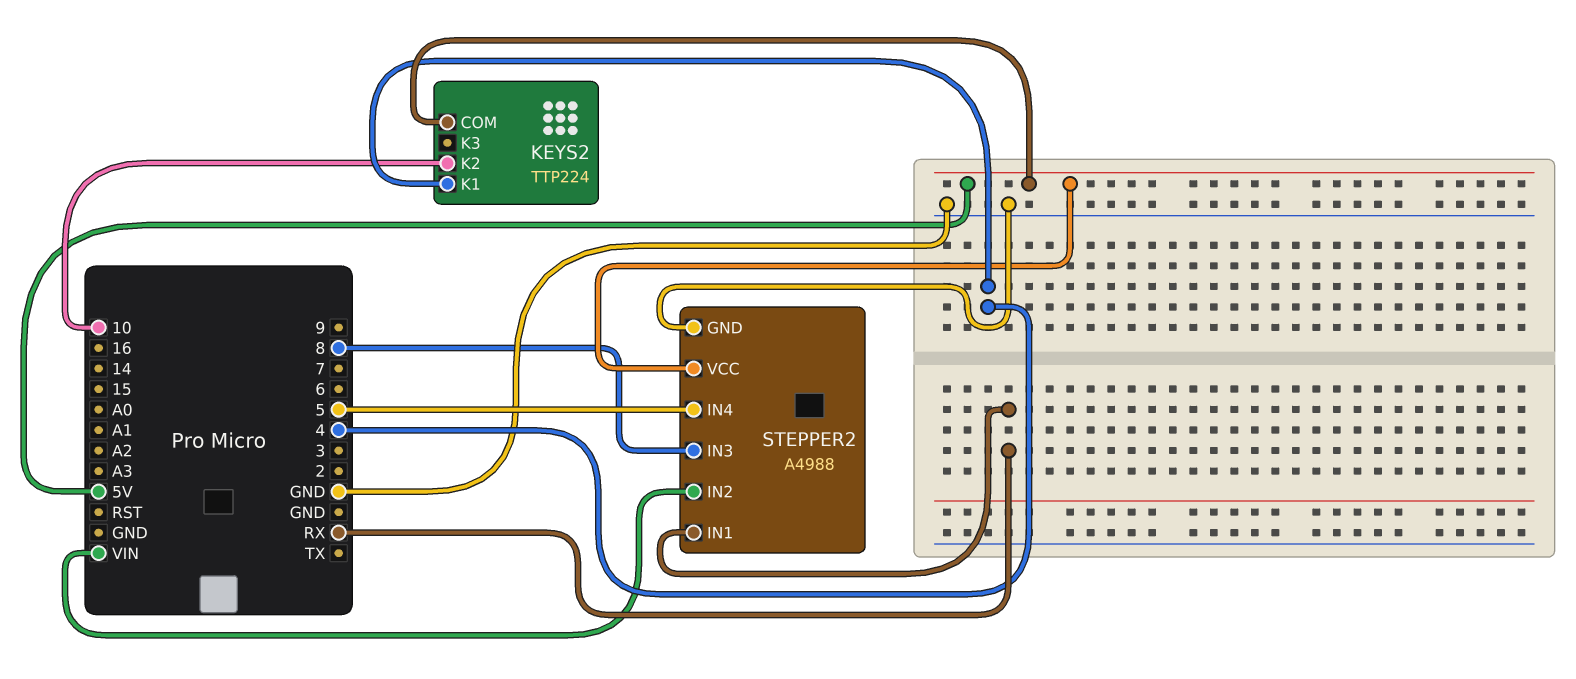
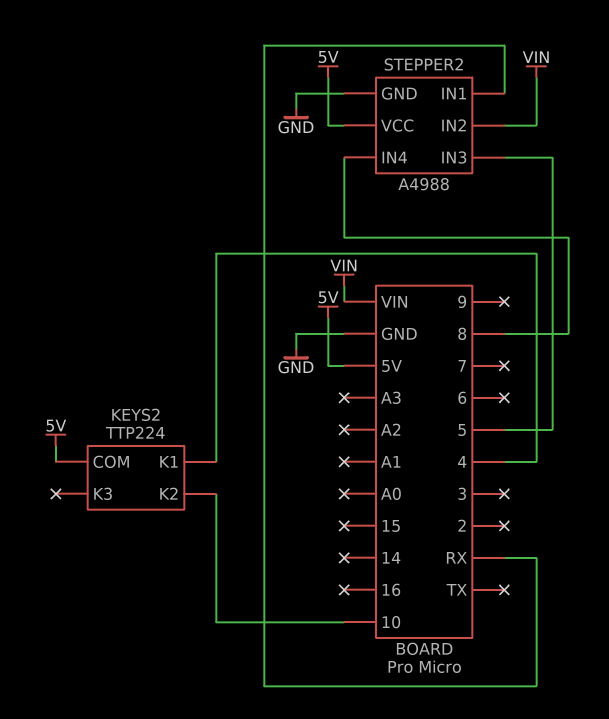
STEPPER2 pin IN3: 8 -> 5
STEPPER2 pin IN4: 5 -> 8

